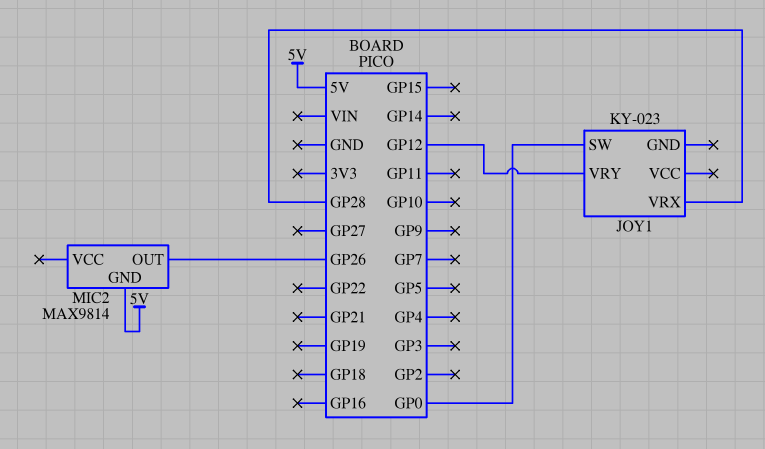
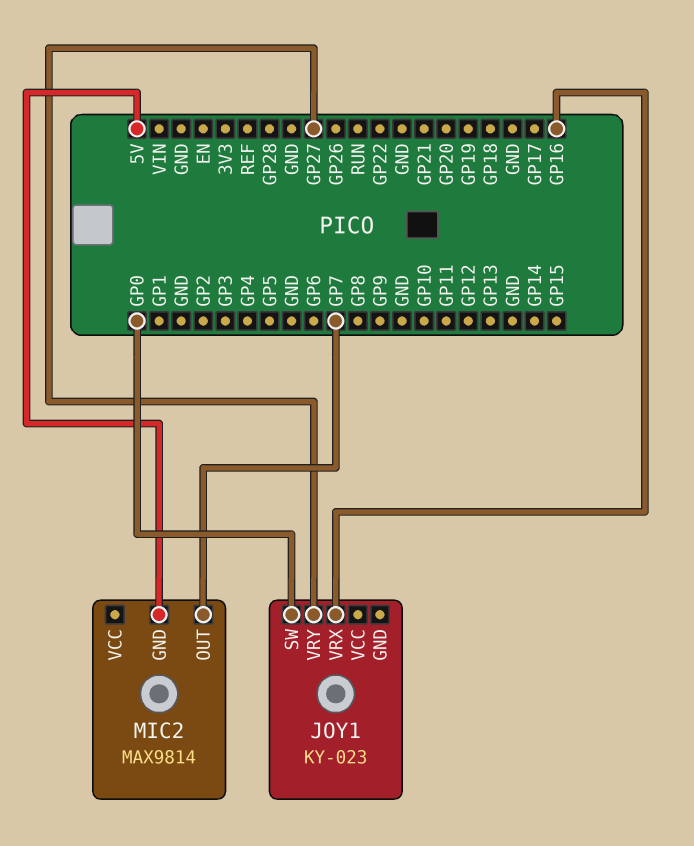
JOY1 pin VRX: GP28 -> GP16
JOY1 pin VRY: GP12 -> GP27
MIC2 pin OUT: GP26 -> GP7

